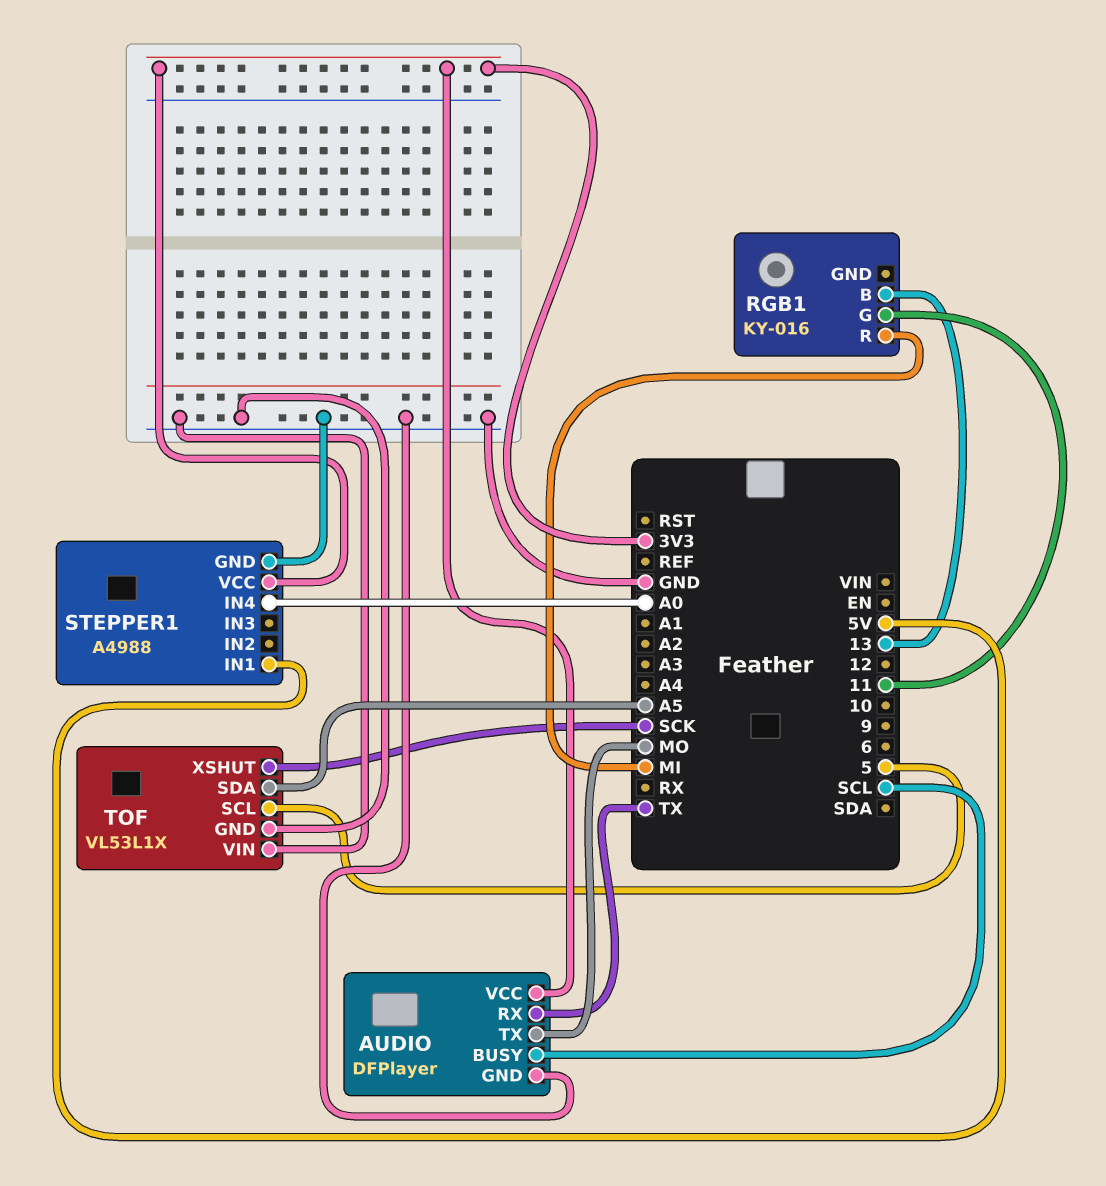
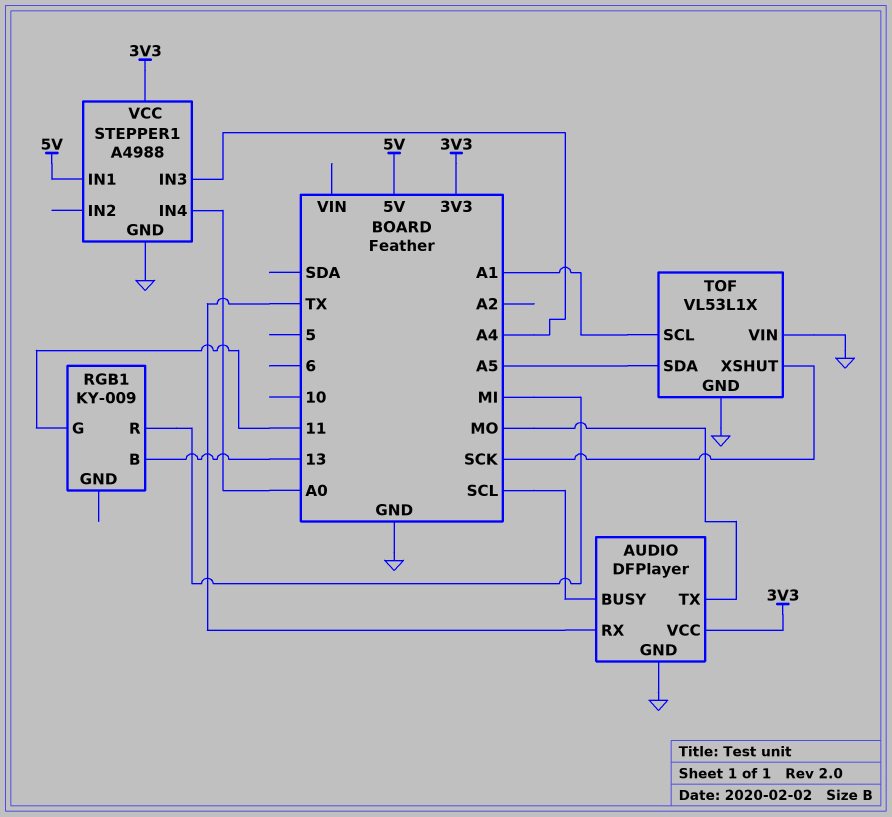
RGB1: KY-016 -> KY-009
STEPPER1 pin IN3: none -> A4
TOF pin SCL: 5 -> A1

